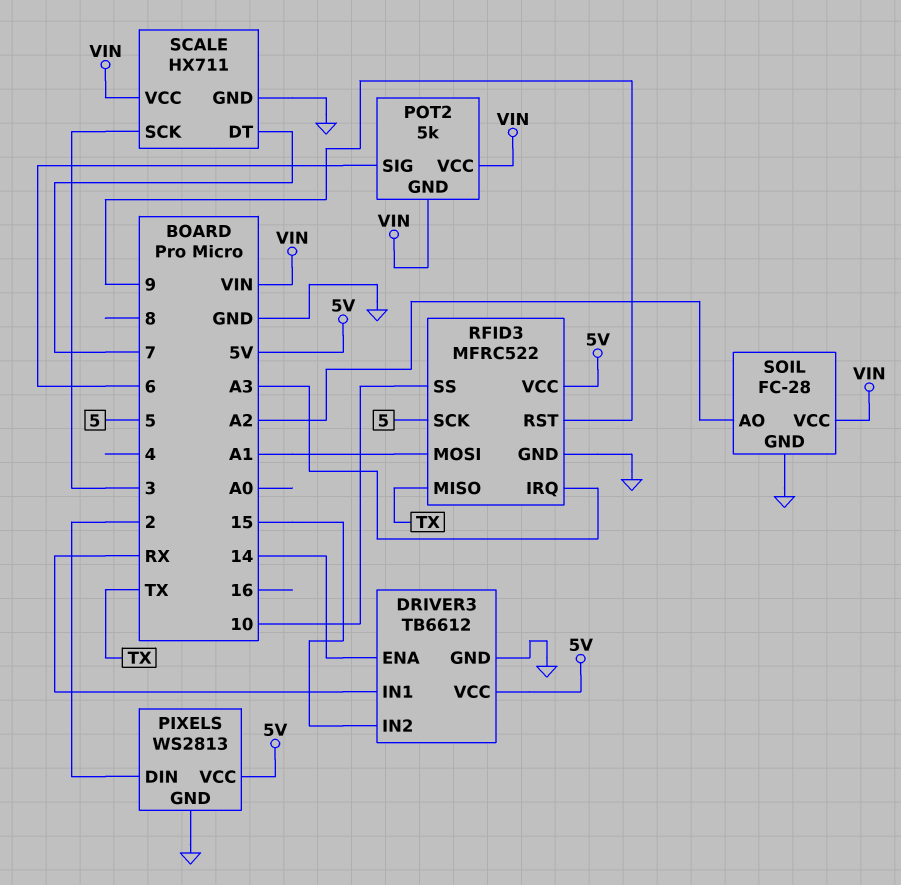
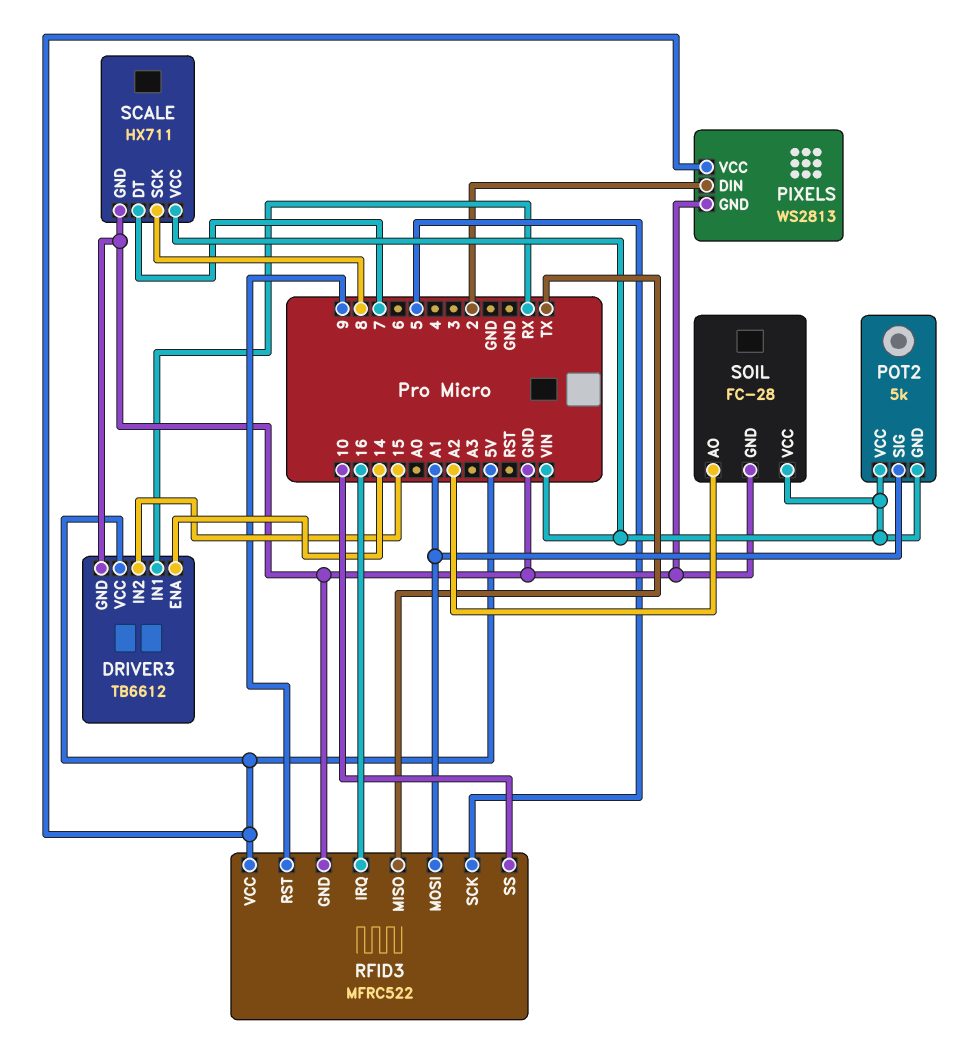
POT2 pin SIG: 6 -> A1
RFID3 pin IRQ: A3 -> 16
SCALE pin SCK: 3 -> 8

